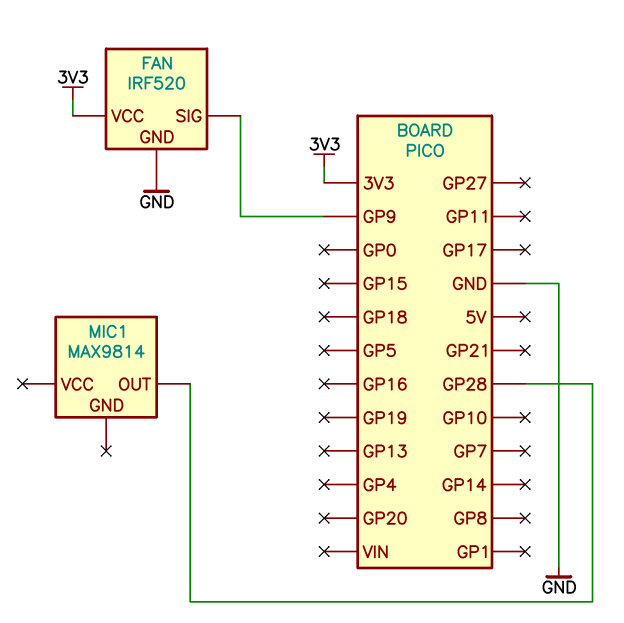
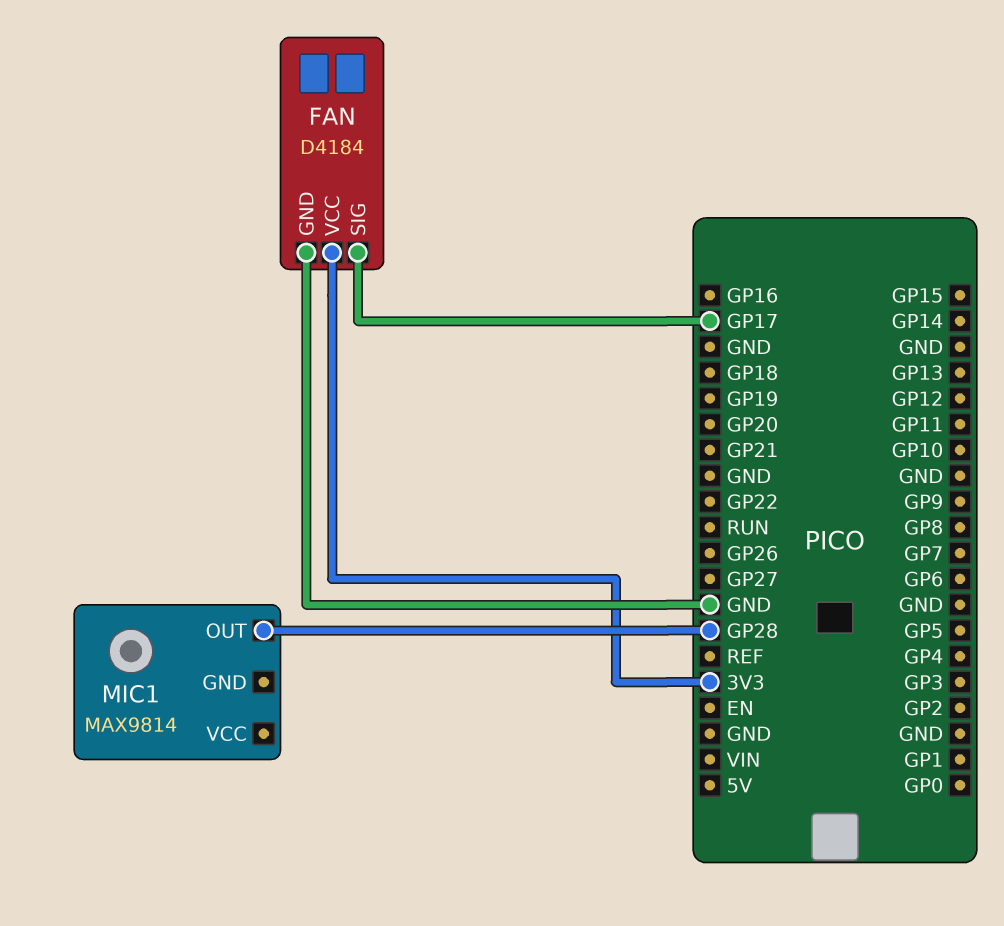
FAN: IRF520 -> D4184
FAN pin SIG: GP9 -> GP17

